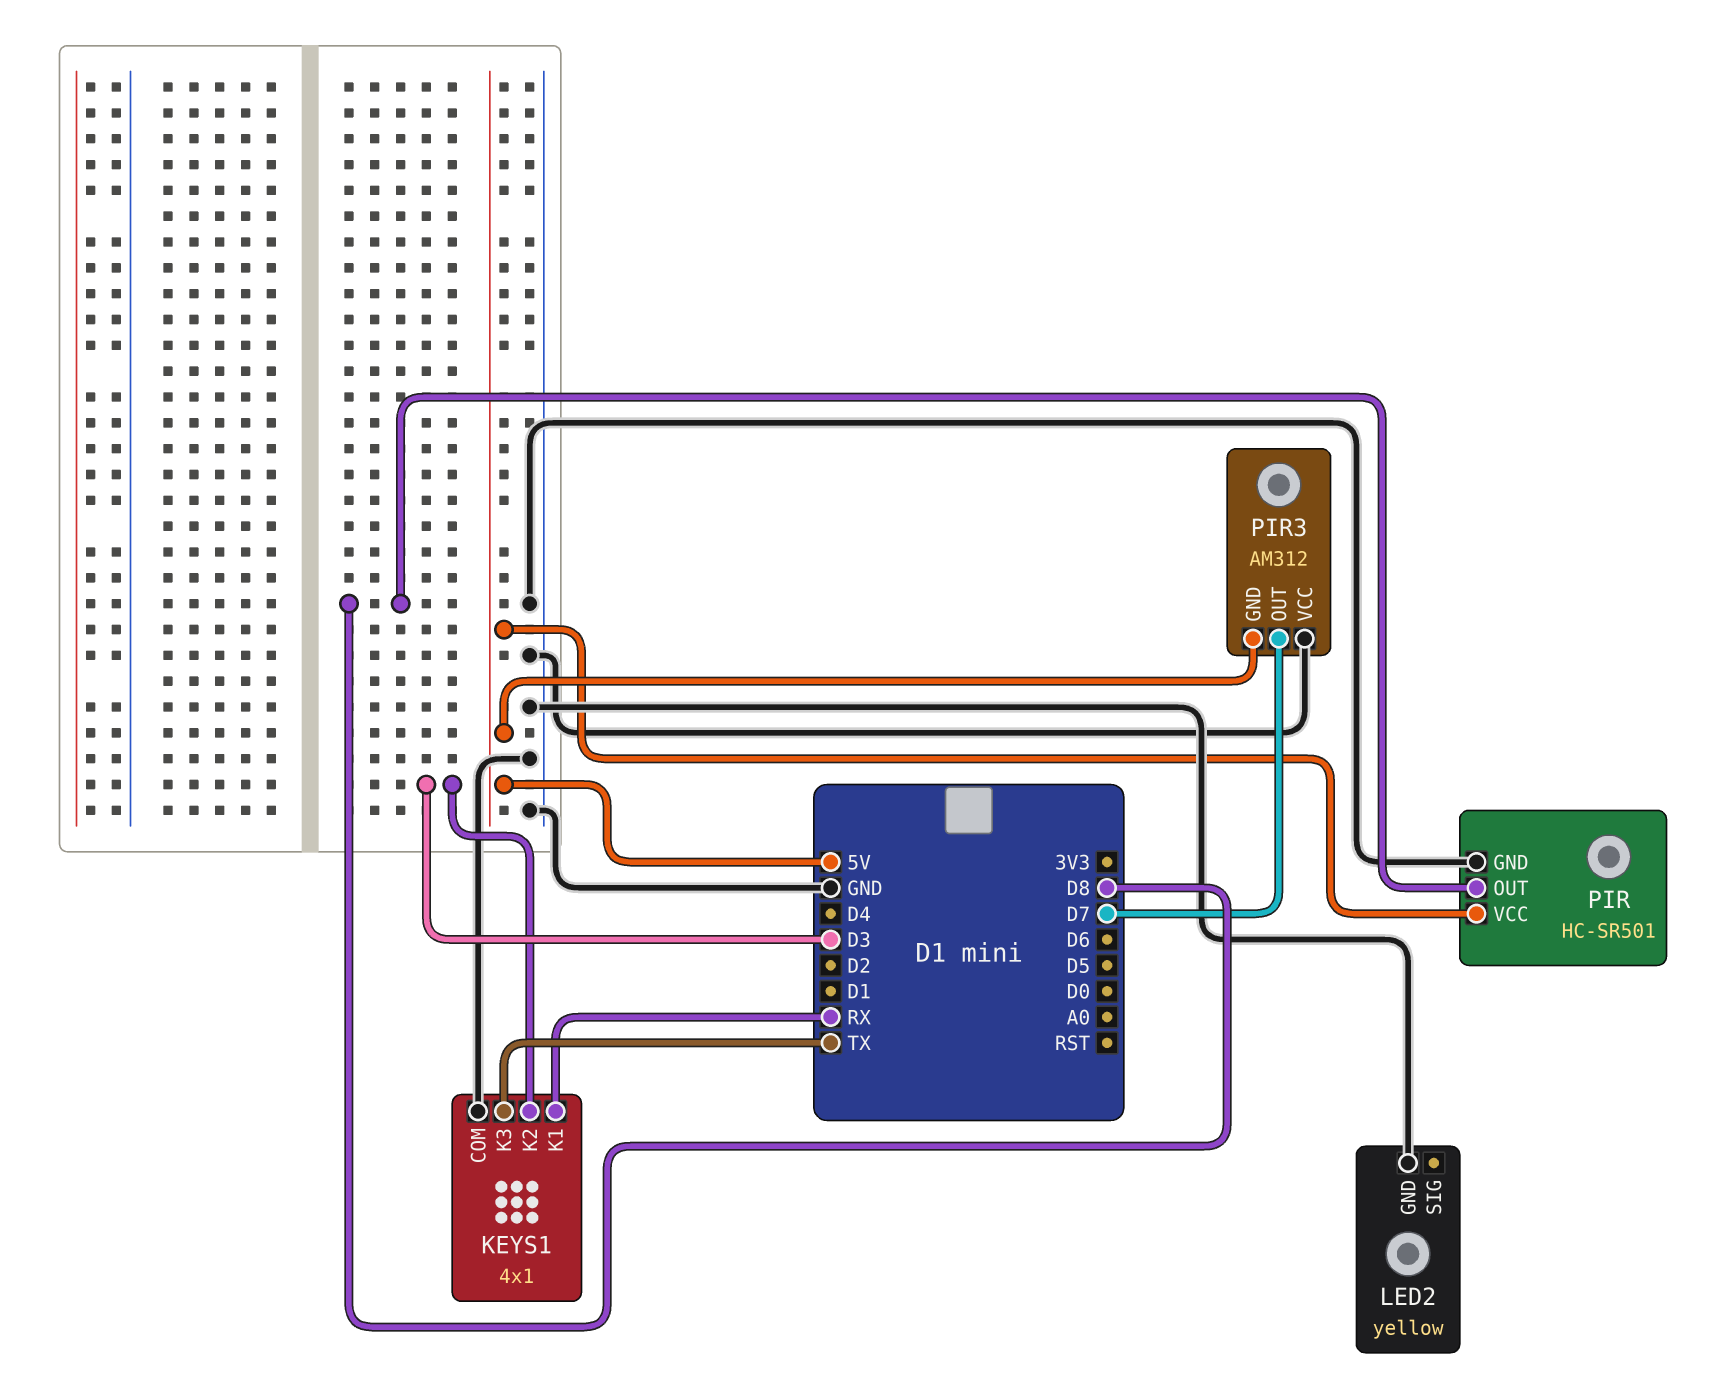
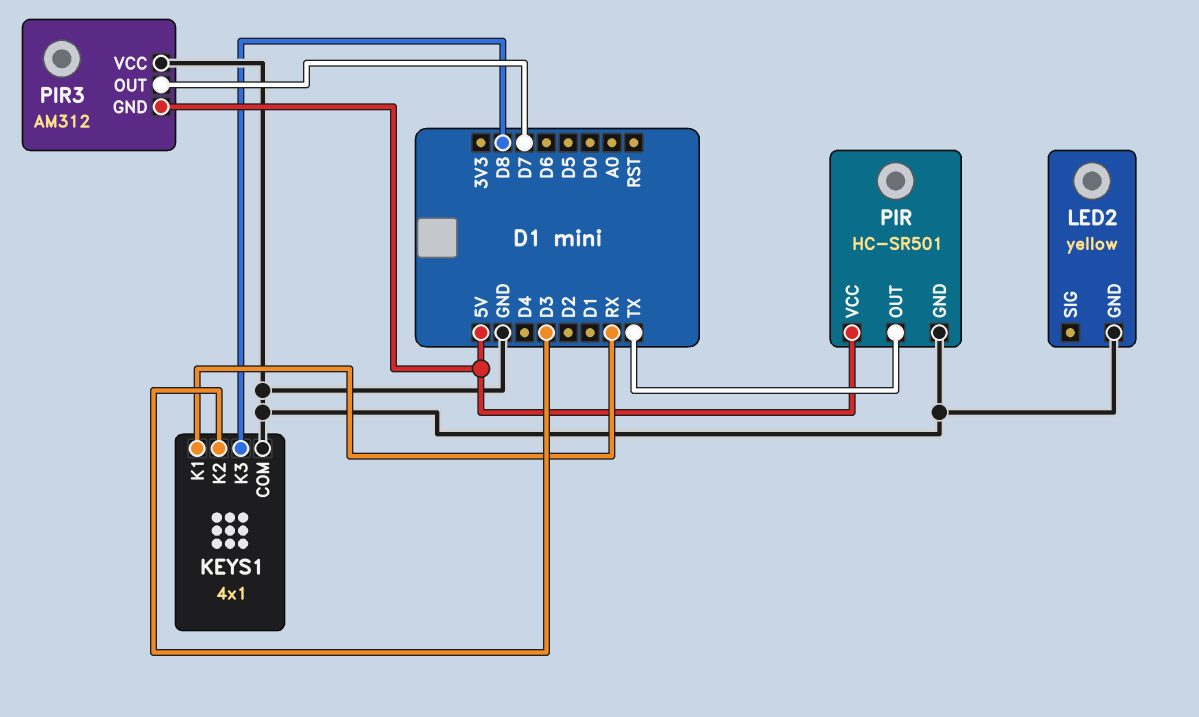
KEYS1 pin K3: TX -> D8
PIR pin OUT: D8 -> TX

